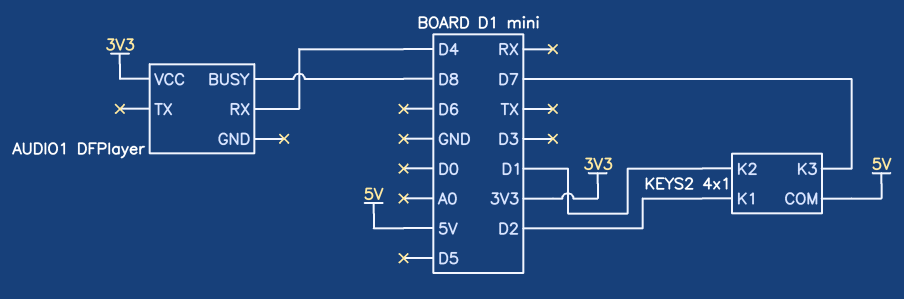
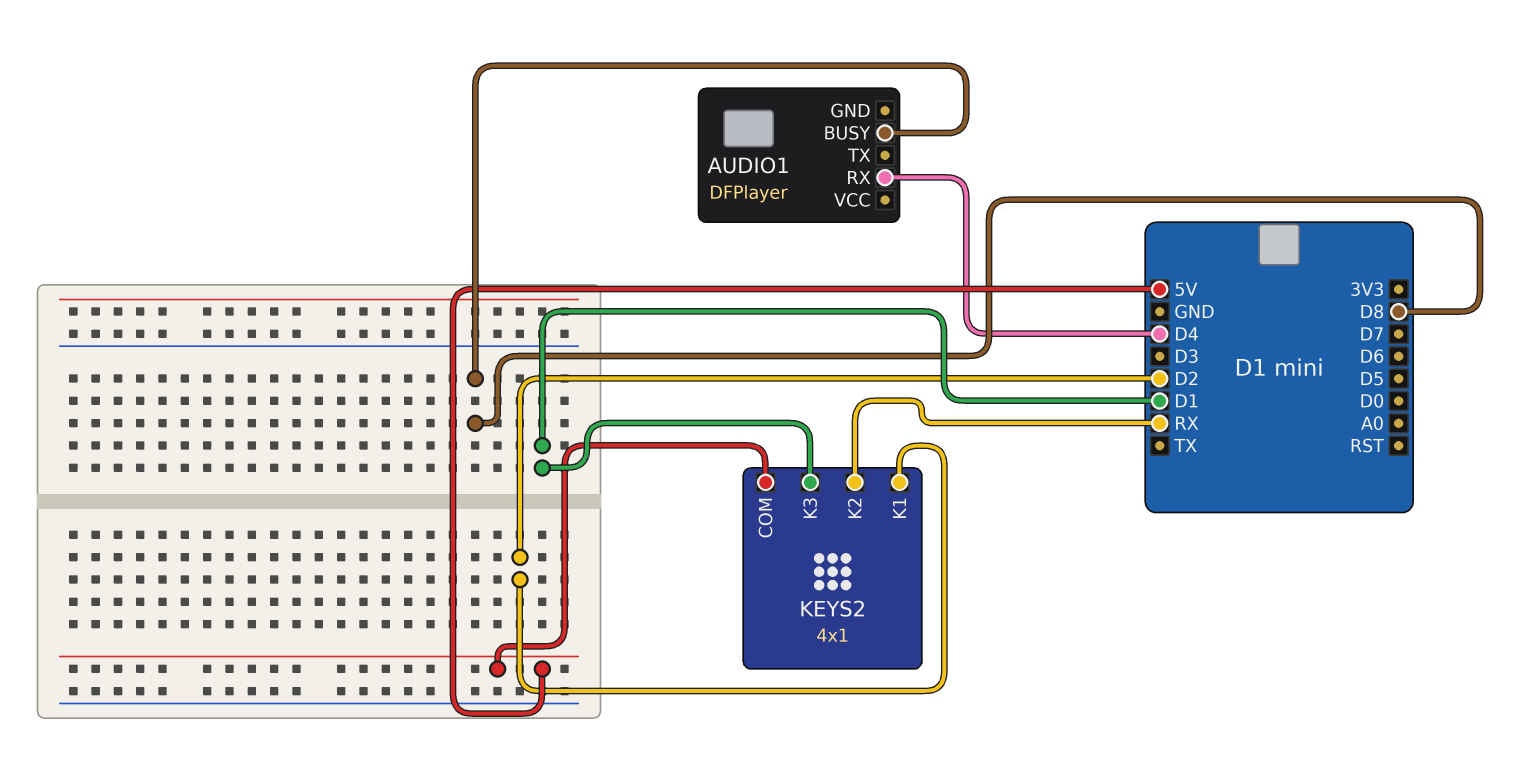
AUDIO1 pin VCC: 3V3 -> none
KEYS2 pin K2: D1 -> RX
KEYS2 pin K3: D7 -> D1

